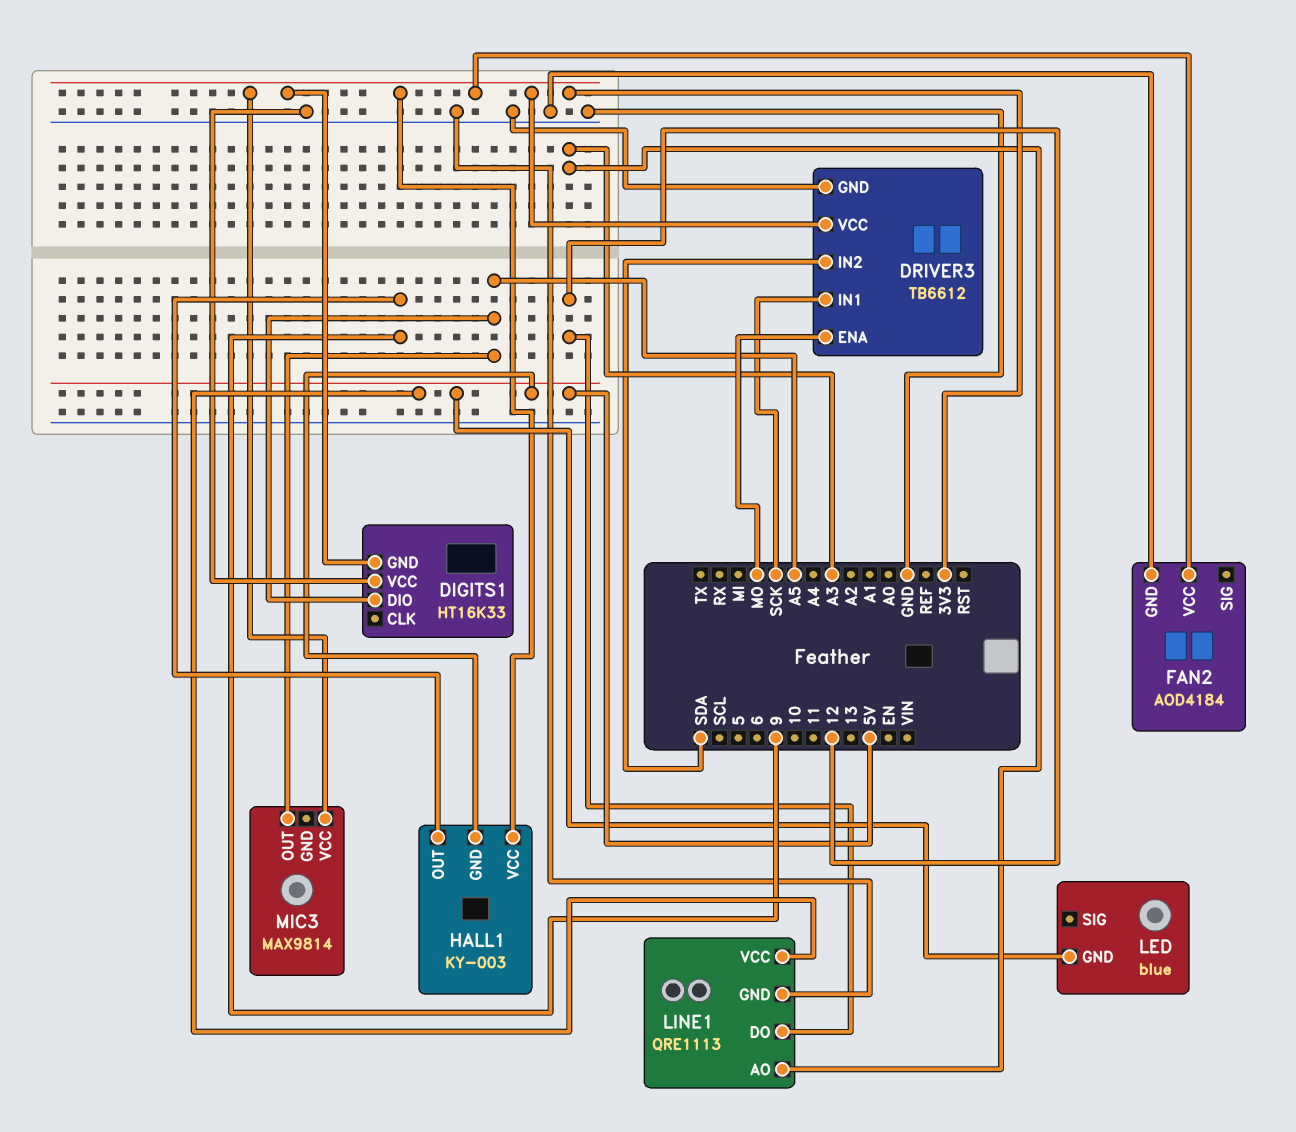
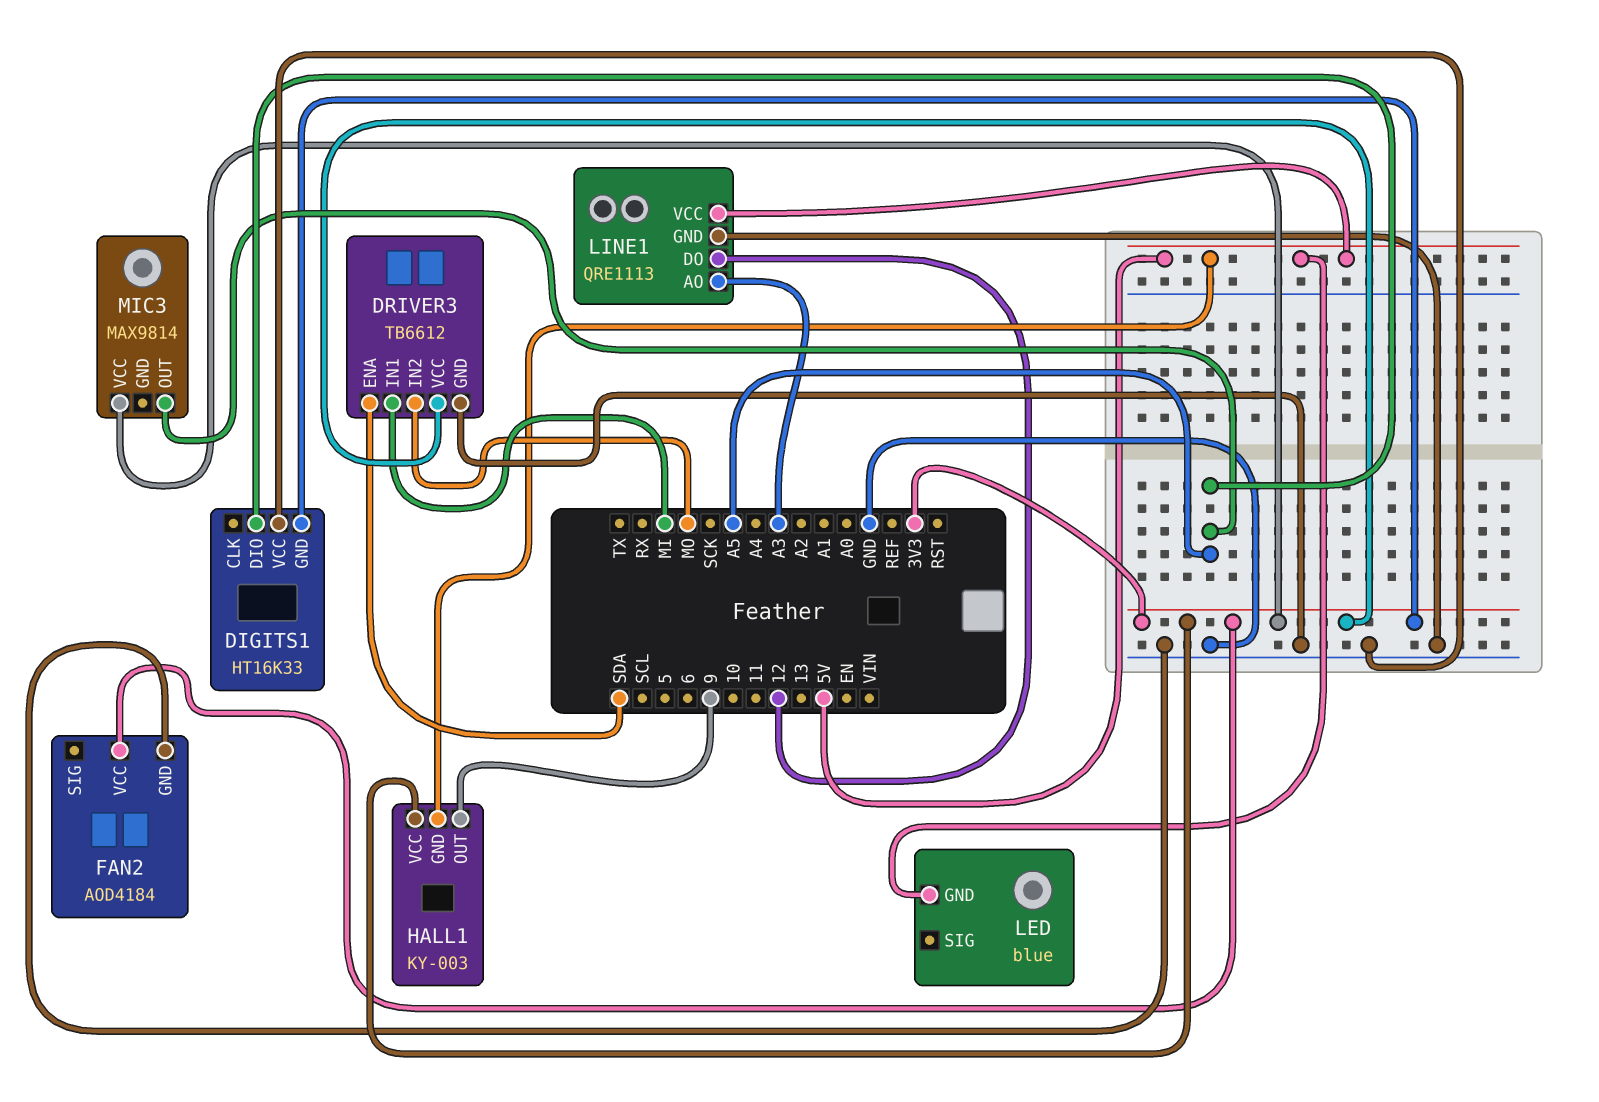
DRIVER3 pin ENA: MO -> SDA
DRIVER3 pin IN1: SCK -> MI
DRIVER3 pin IN2: SDA -> MO

